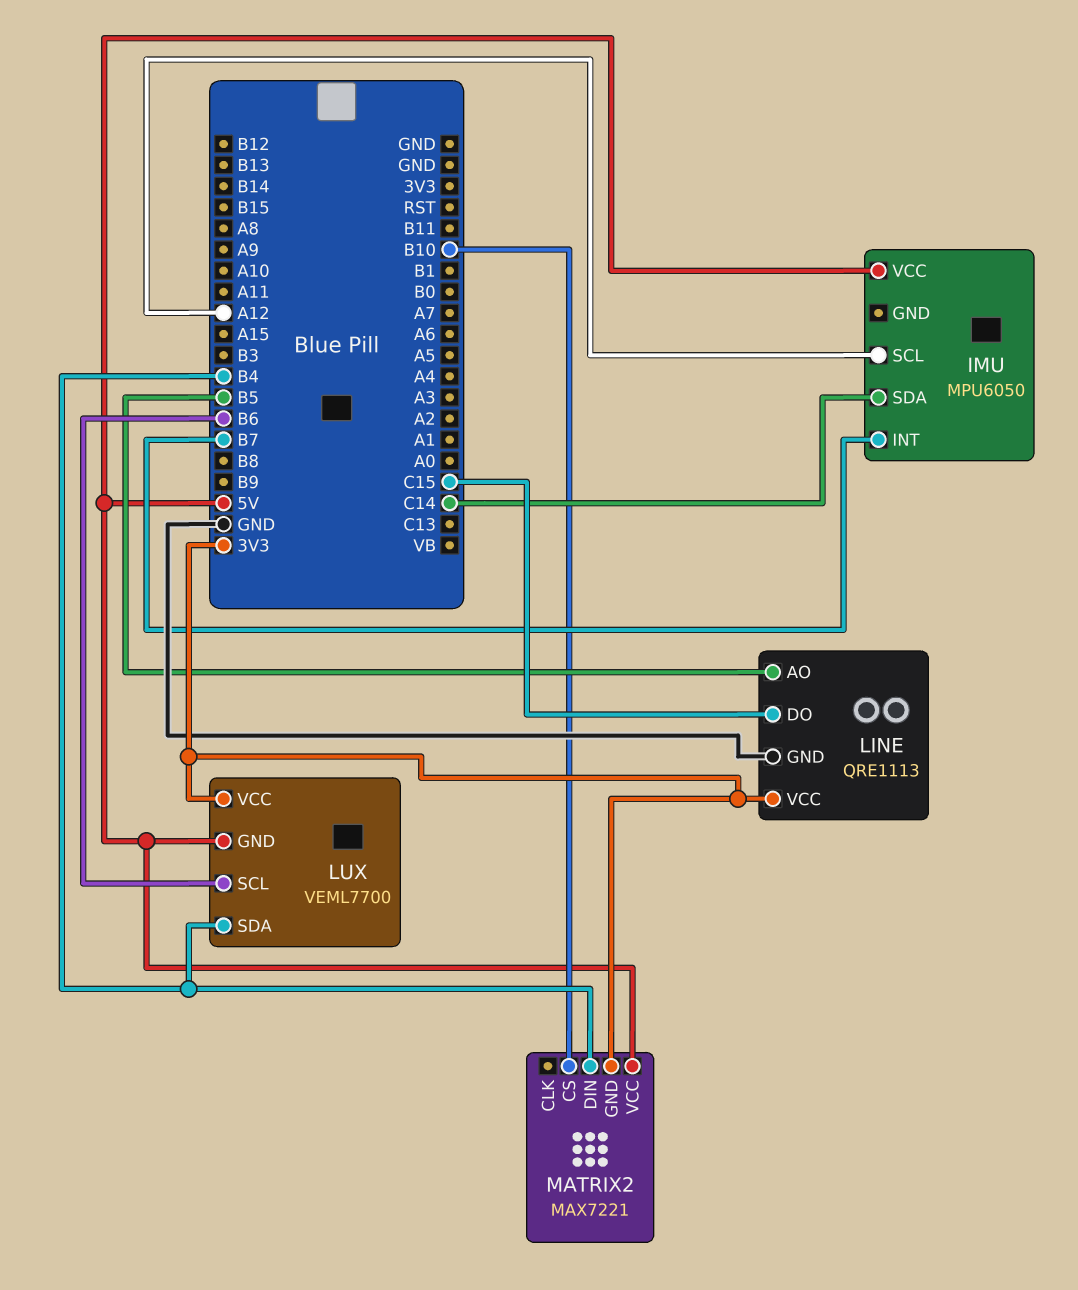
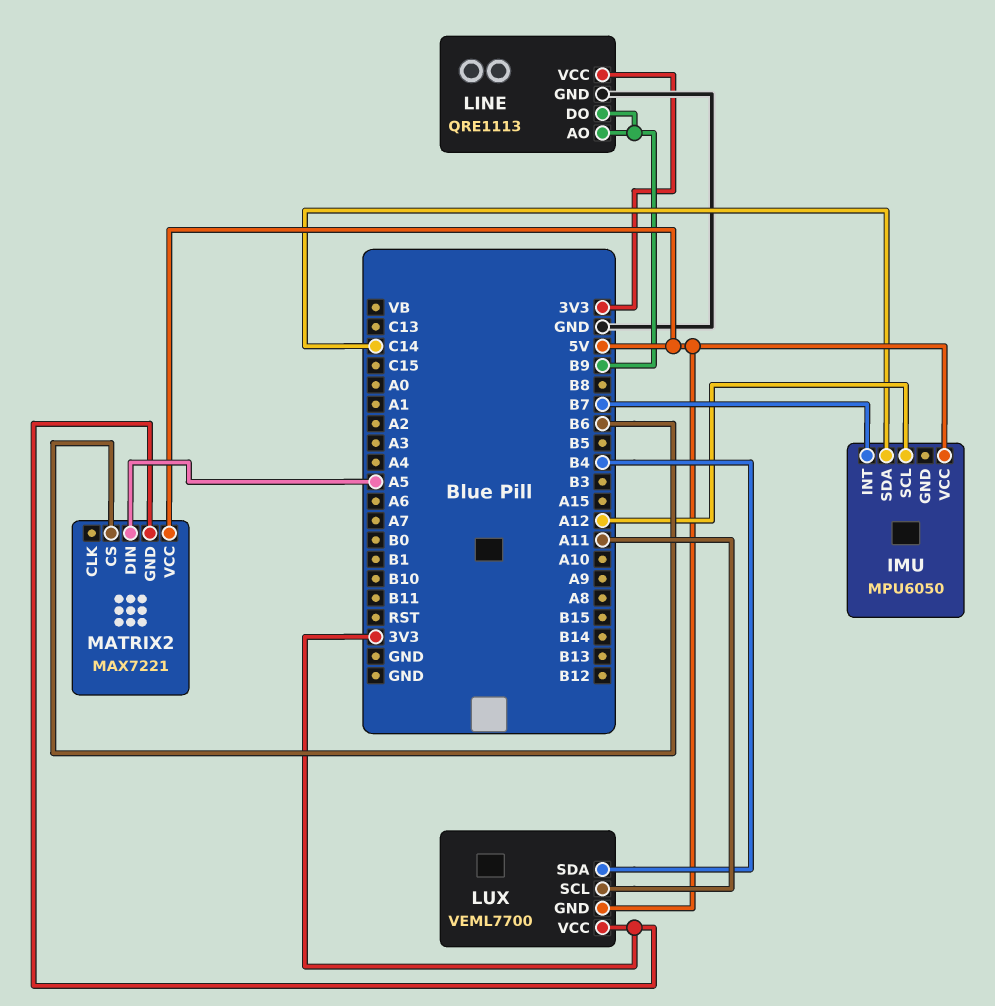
LINE pin AO: B5 -> B9
LINE pin DO: C15 -> B9
LUX pin SCL: B6 -> A11
MATRIX2 pin CS: B10 -> B6
MATRIX2 pin DIN: B4 -> A5

